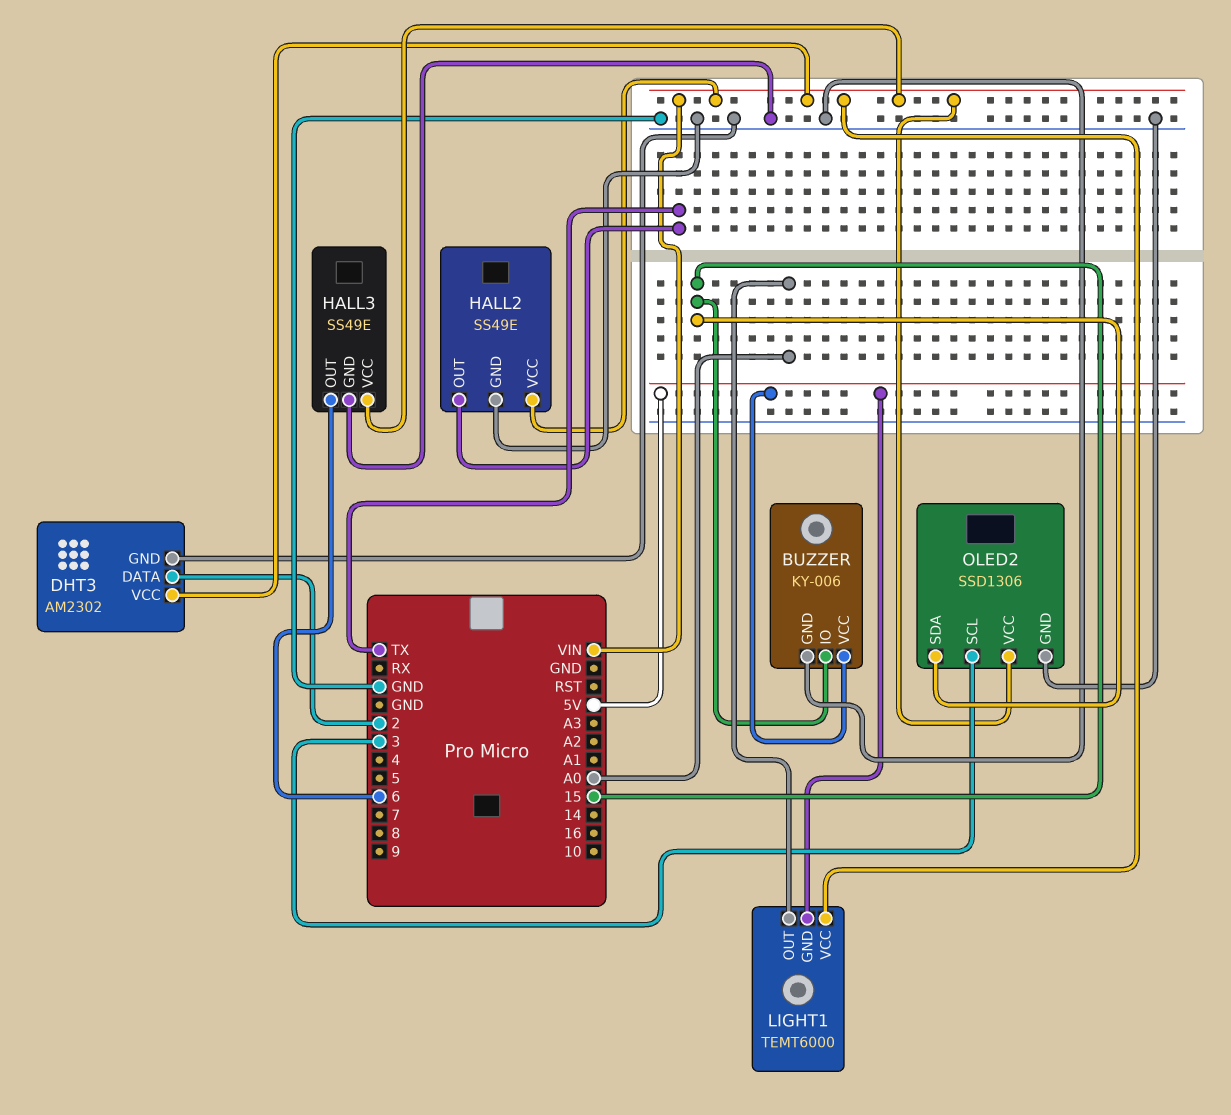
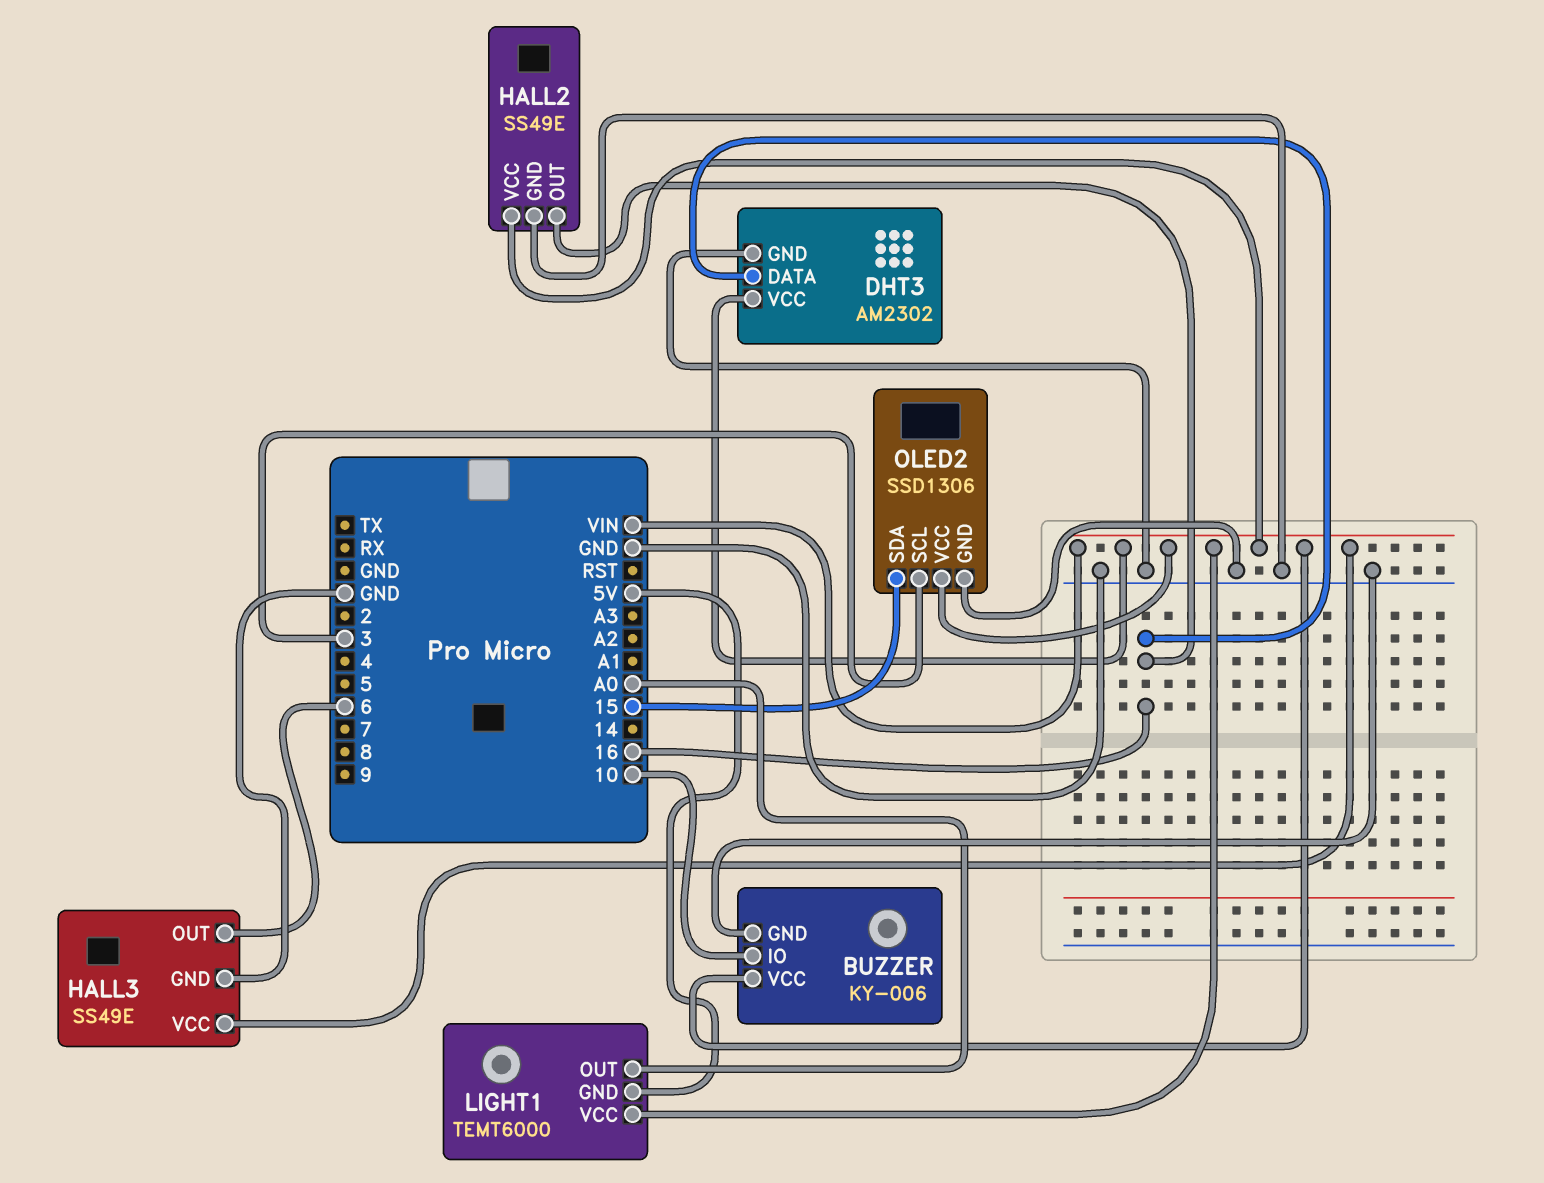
BUZZER pin IO: 15 -> 10
BUZZER pin VCC: 5V -> VIN
DHT3 pin DATA: 2 -> 16
HALL2 pin OUT: TX -> 16

